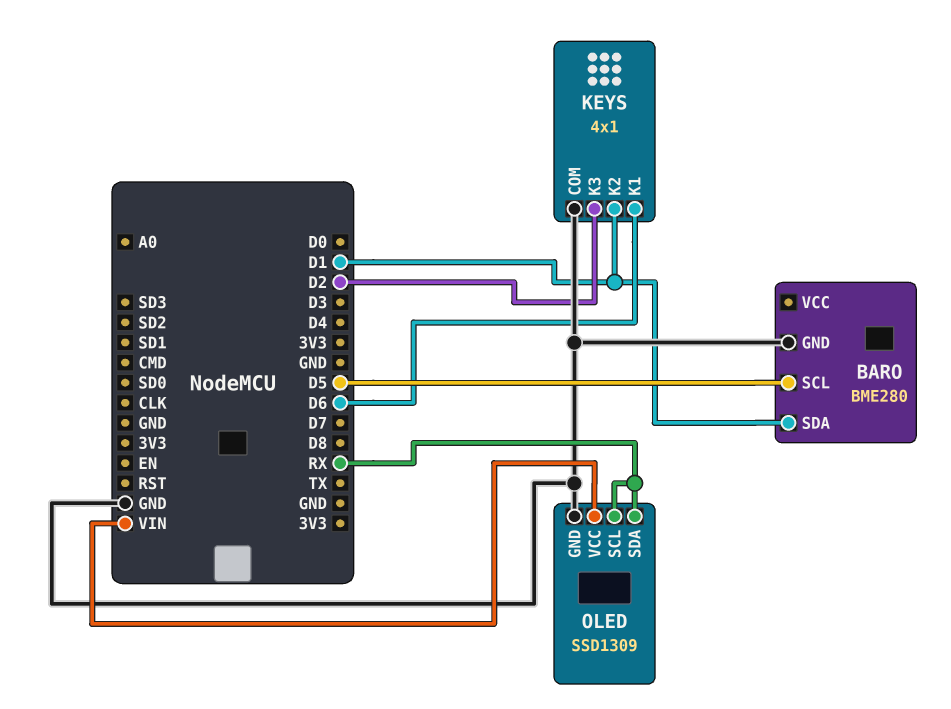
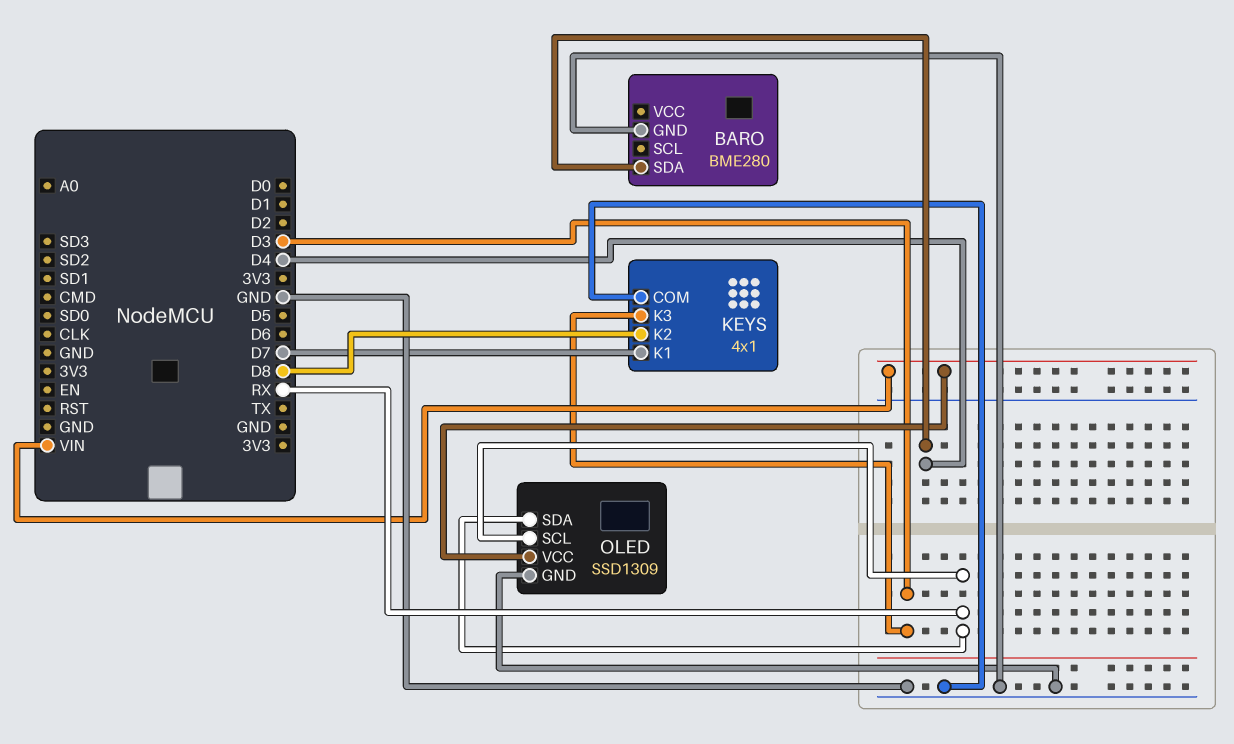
BARO pin SCL: D5 -> none
BARO pin SDA: D1 -> D4
KEYS pin K1: D6 -> D7
KEYS pin K2: D1 -> D8
KEYS pin K3: D2 -> D3

